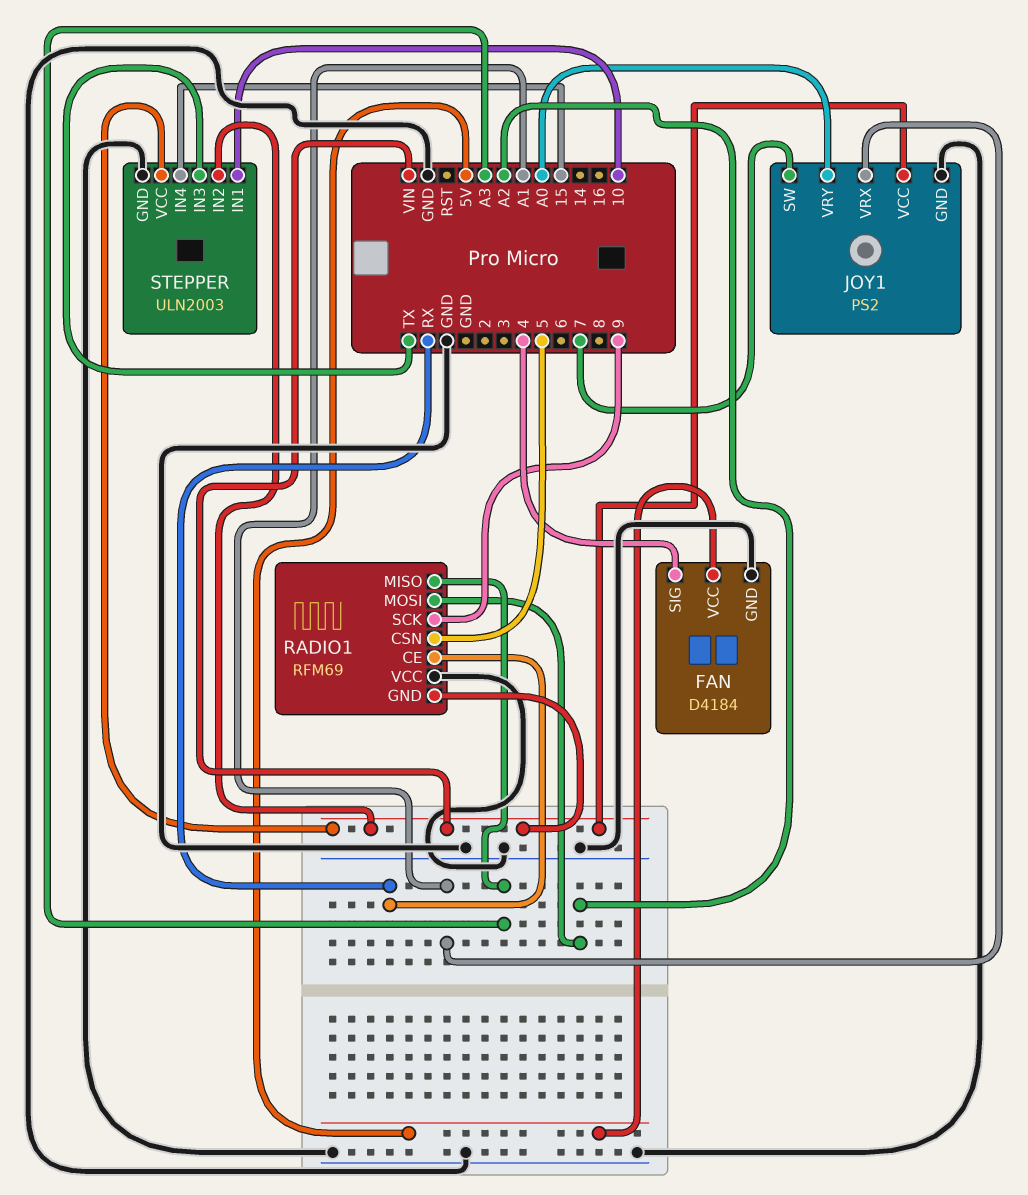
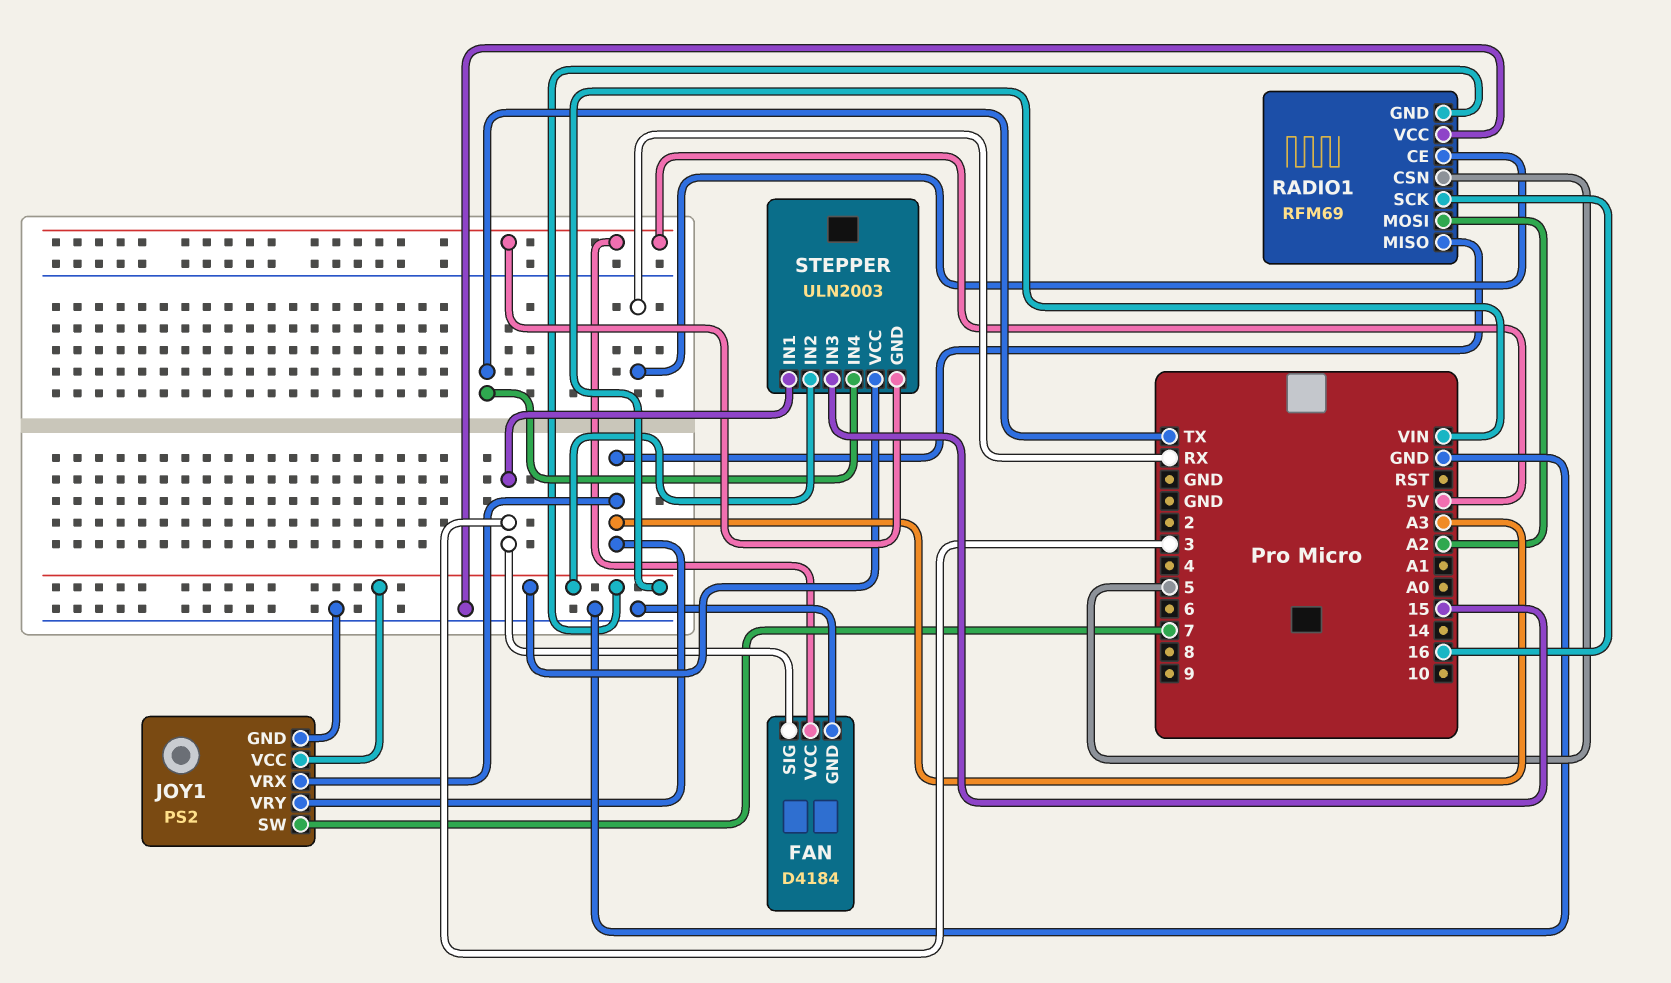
FAN pin SIG: 4 -> 3
JOY1 pin VRX: A1 -> A3
JOY1 pin VRY: A0 -> A3
RADIO1 pin SCK: 9 -> 16
STEPPER pin GND: GND -> 5V
STEPPER pin IN1: 10 -> 3
STEPPER pin IN3: TX -> 15
STEPPER pin IN4: 15 -> TX

